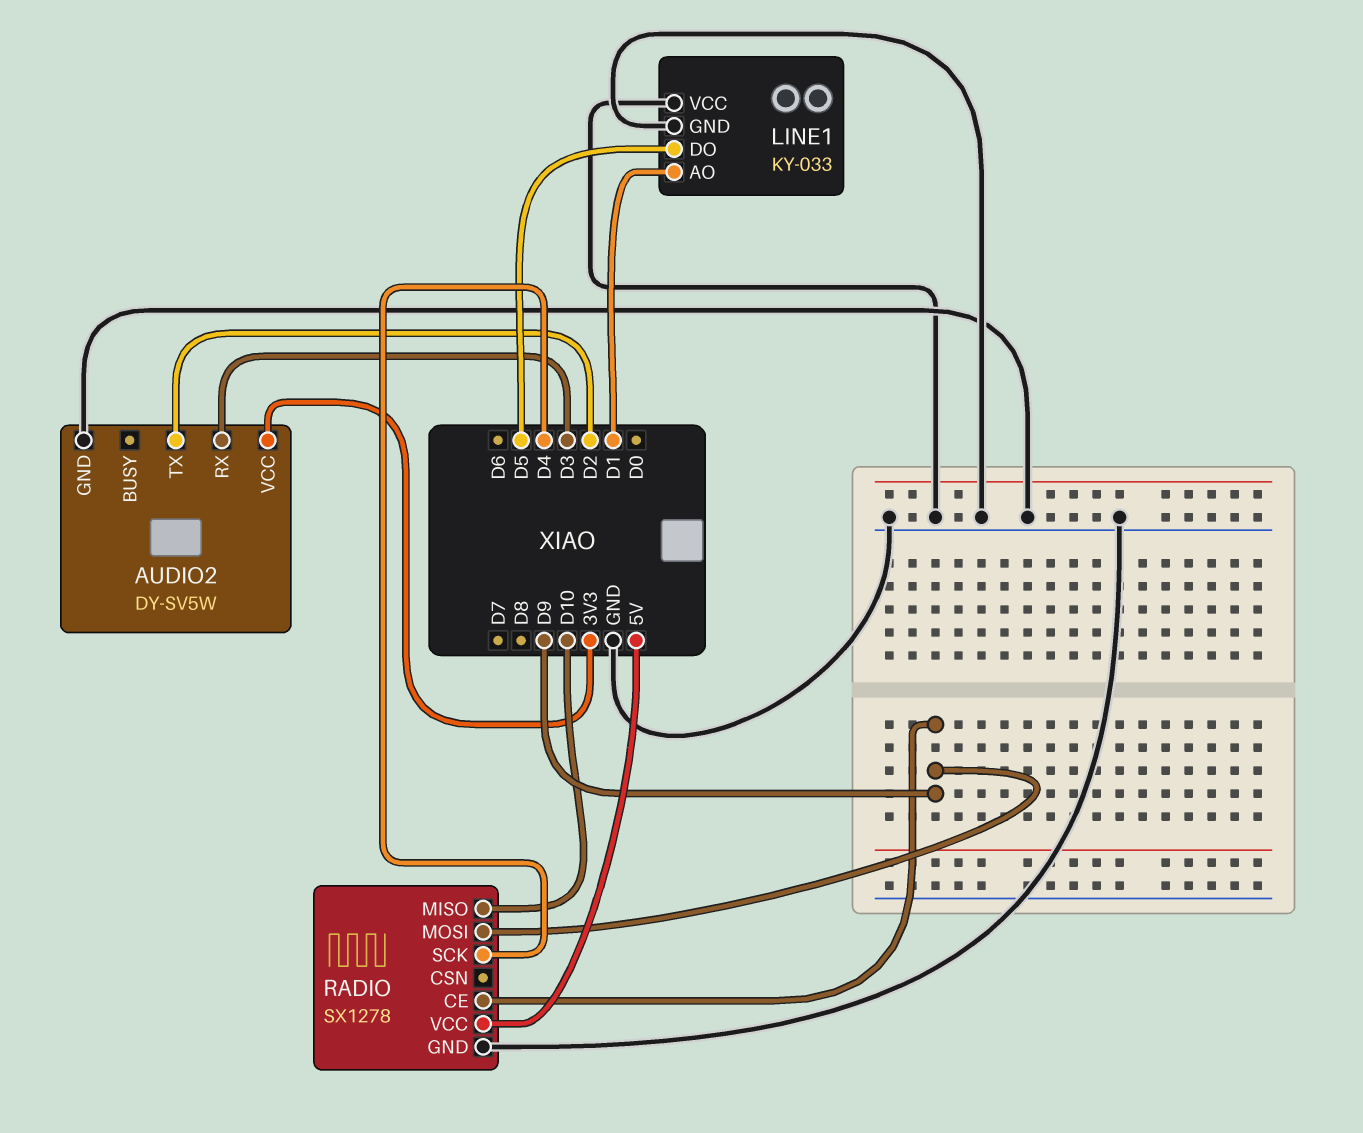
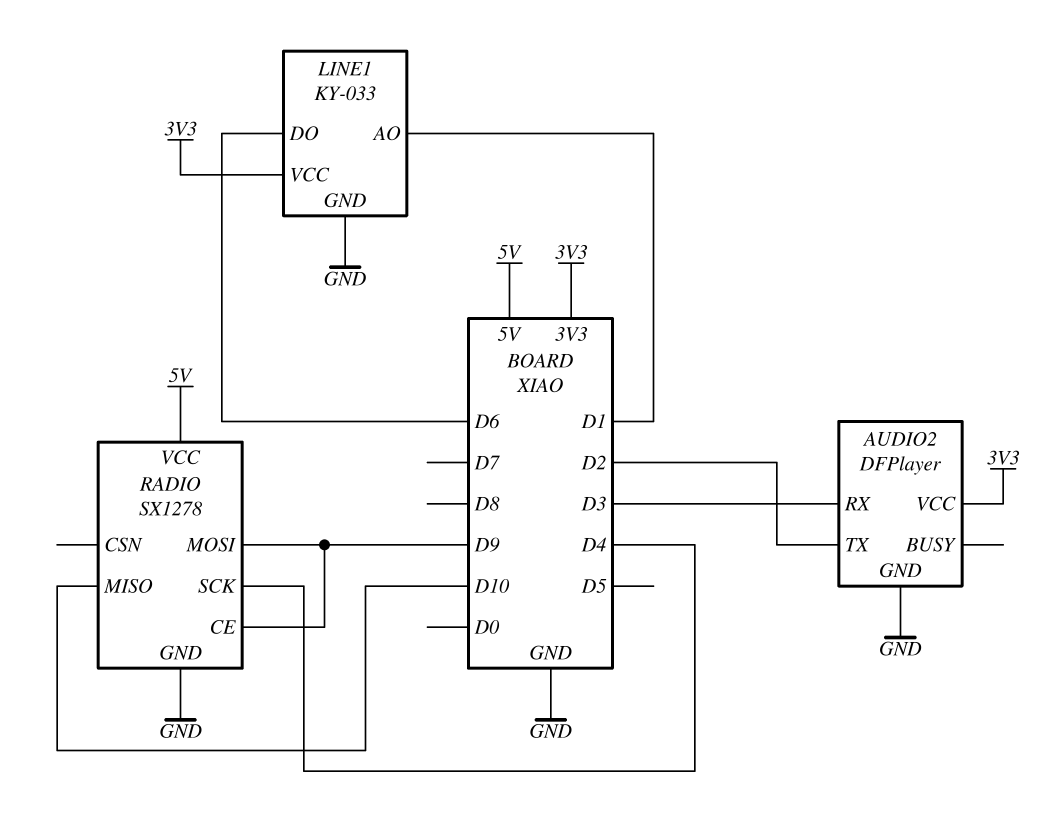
AUDIO2: DY-SV5W -> DFPlayer
LINE1 pin DO: D5 -> D6
LINE1 pin VCC: GND -> 3V3

